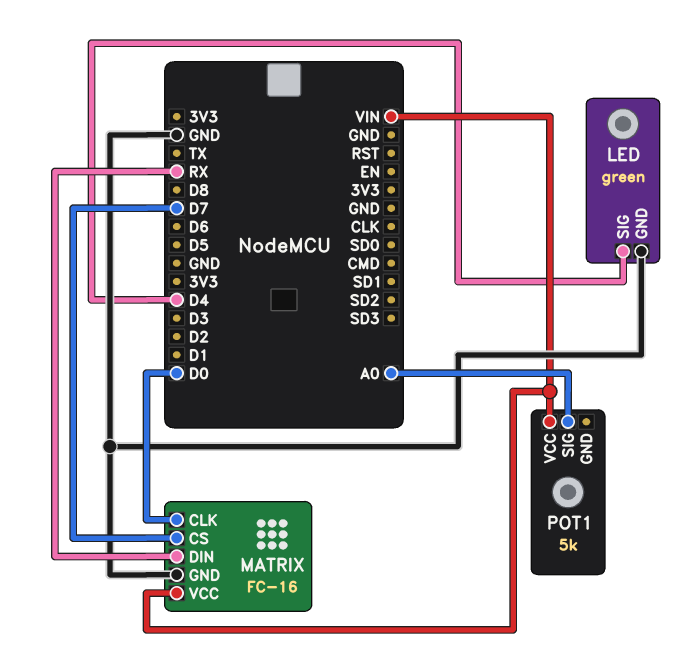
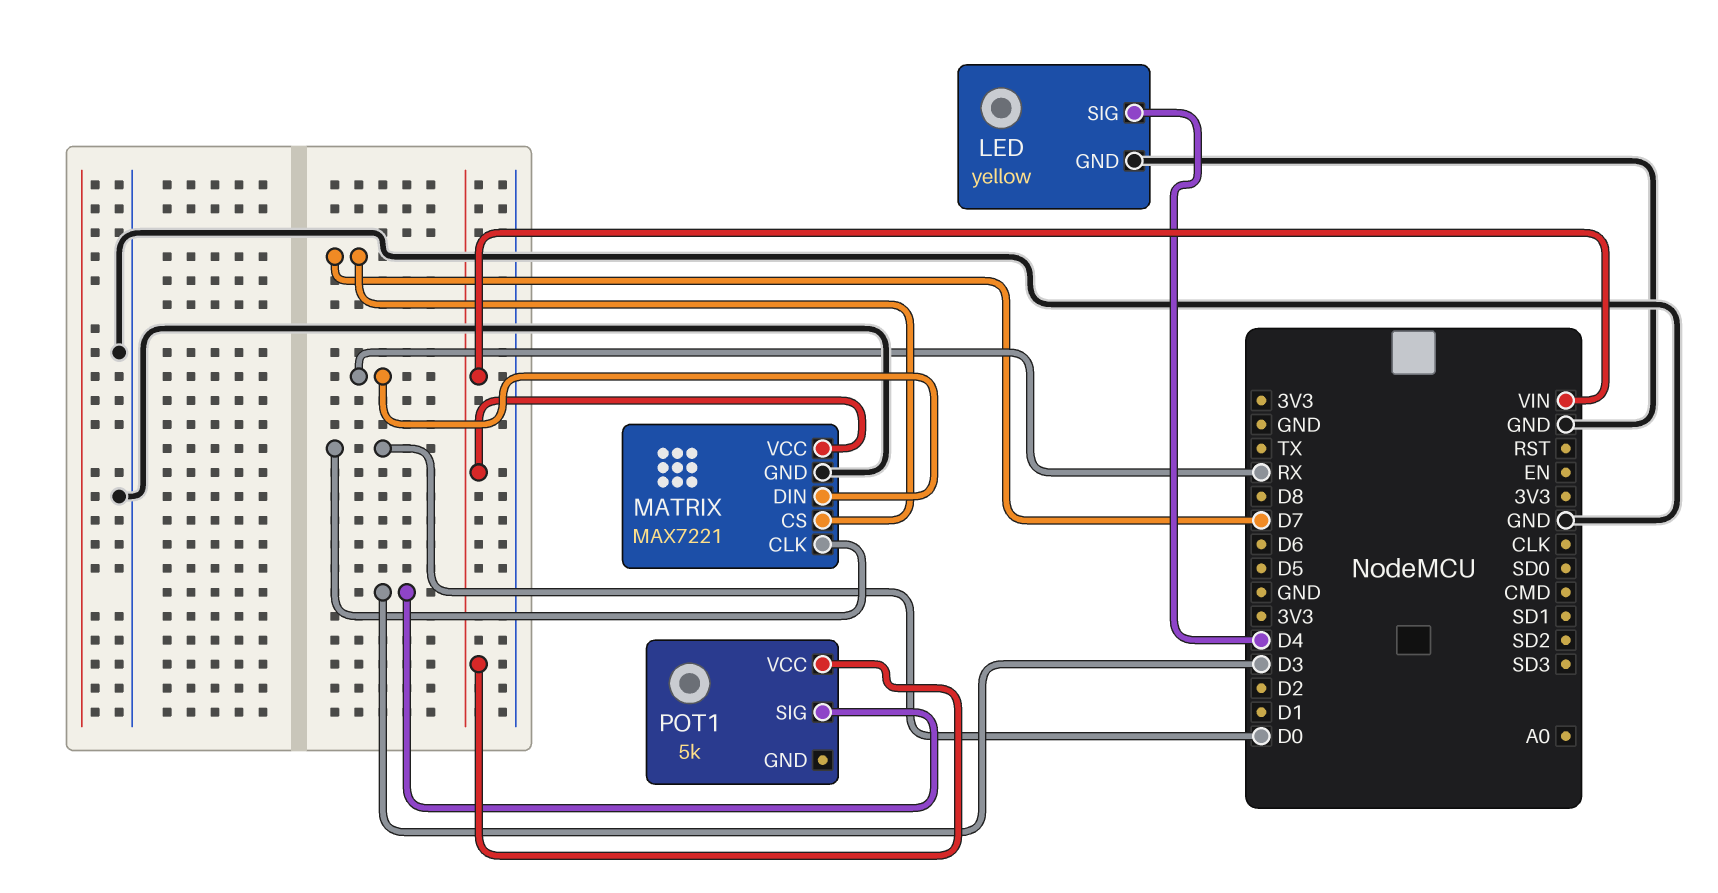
LED: green -> yellow
MATRIX: FC-16 -> MAX7221
POT1 pin SIG: A0 -> D3

